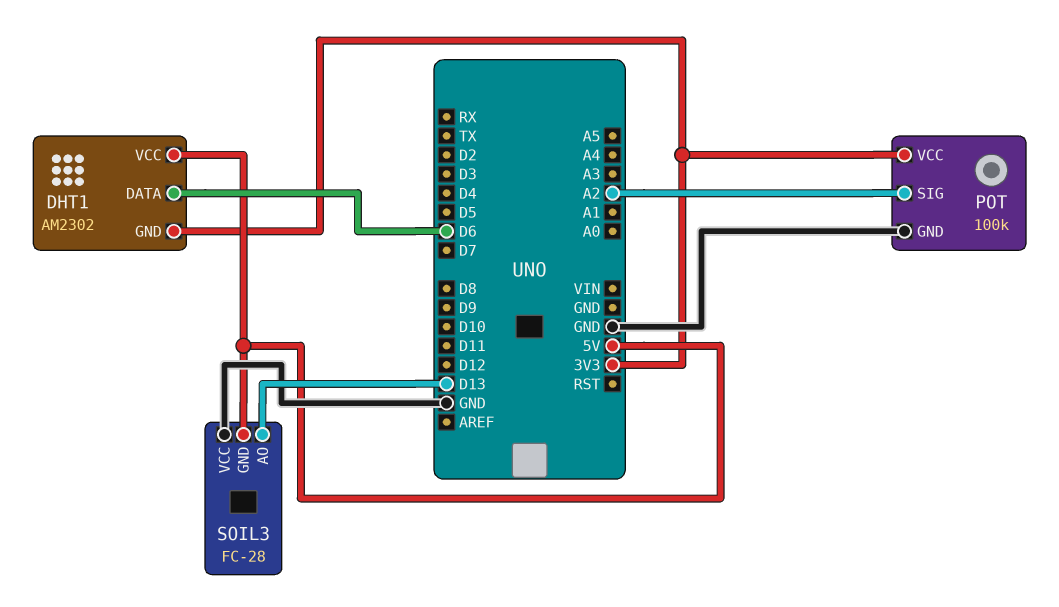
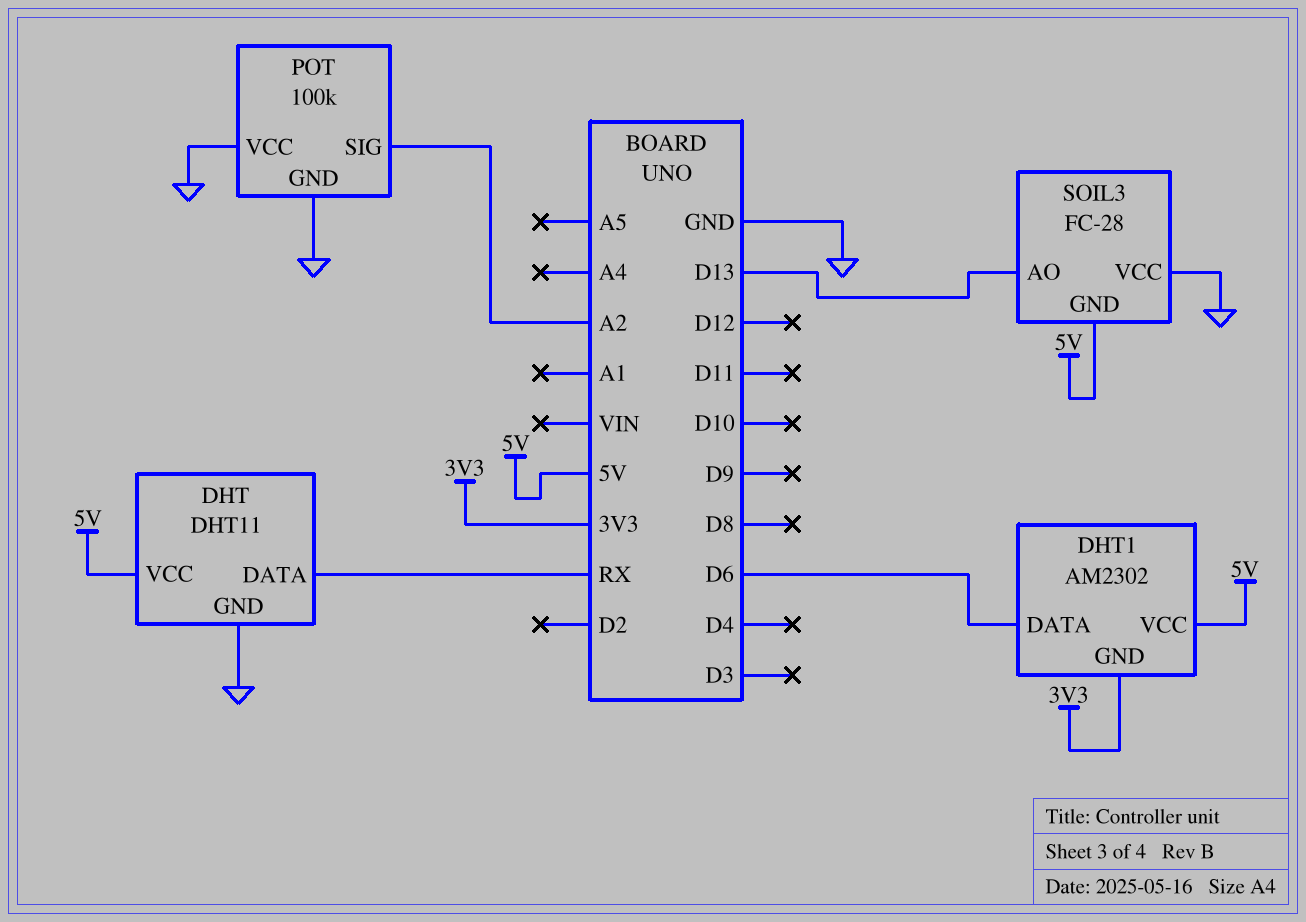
DHT: none -> DHT11
DHT pin DATA: none -> RX
DHT pin GND: none -> GND
DHT pin VCC: none -> 5V
POT pin VCC: 3V3 -> GND

